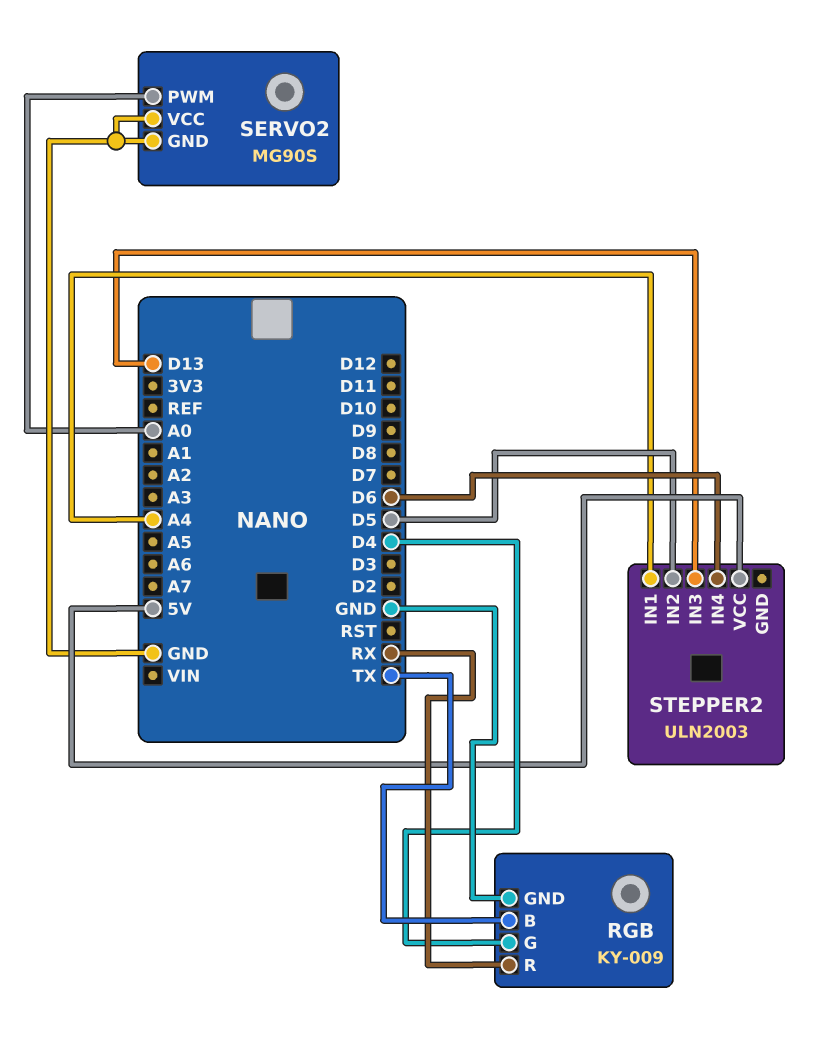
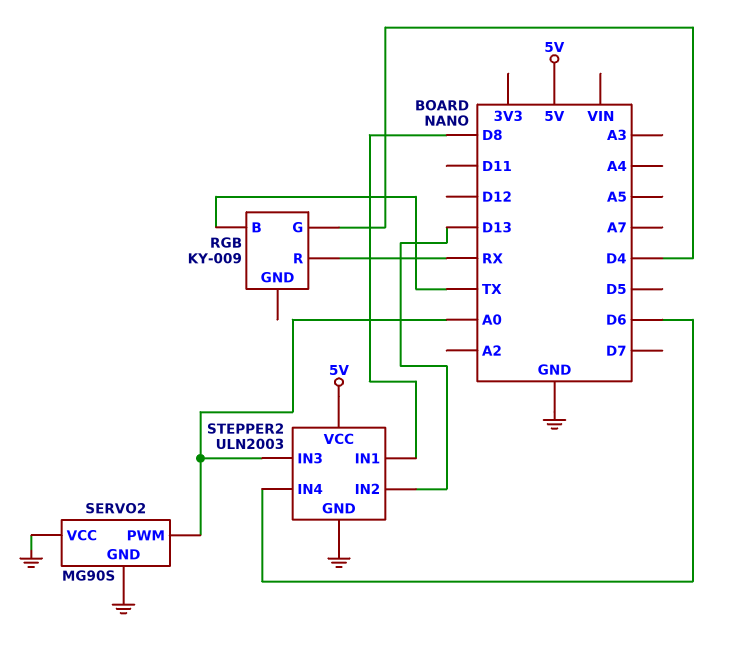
RGB pin GND: GND -> none
STEPPER2 pin GND: none -> GND
STEPPER2 pin IN1: A4 -> D8
STEPPER2 pin IN2: D5 -> D13
STEPPER2 pin IN3: D13 -> A0

